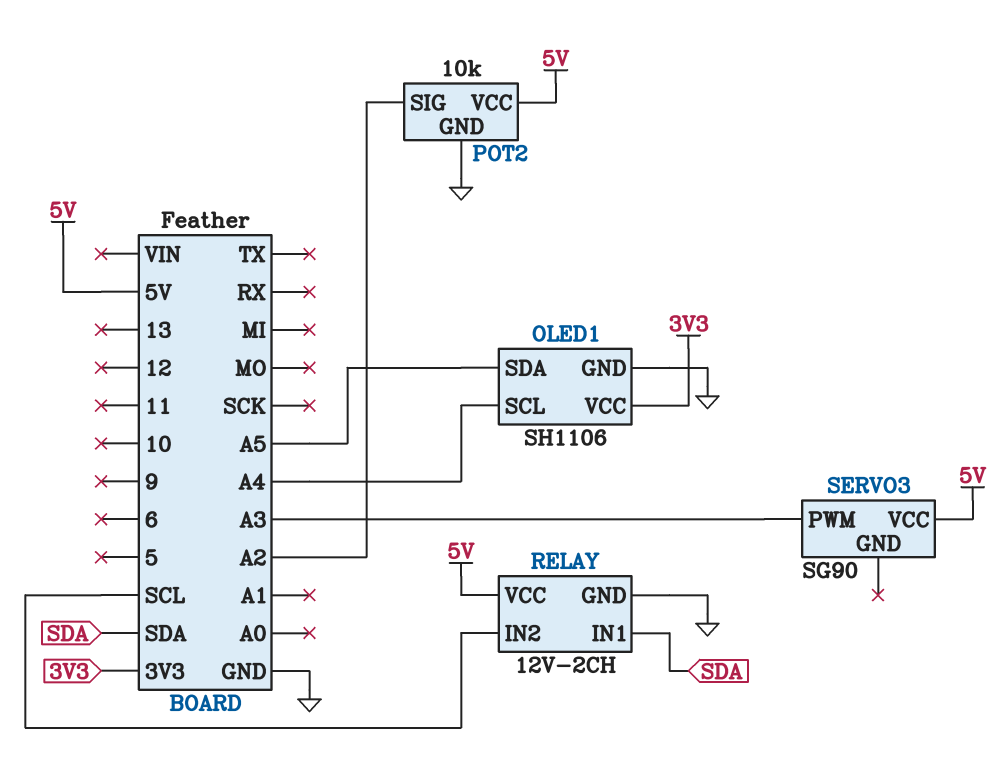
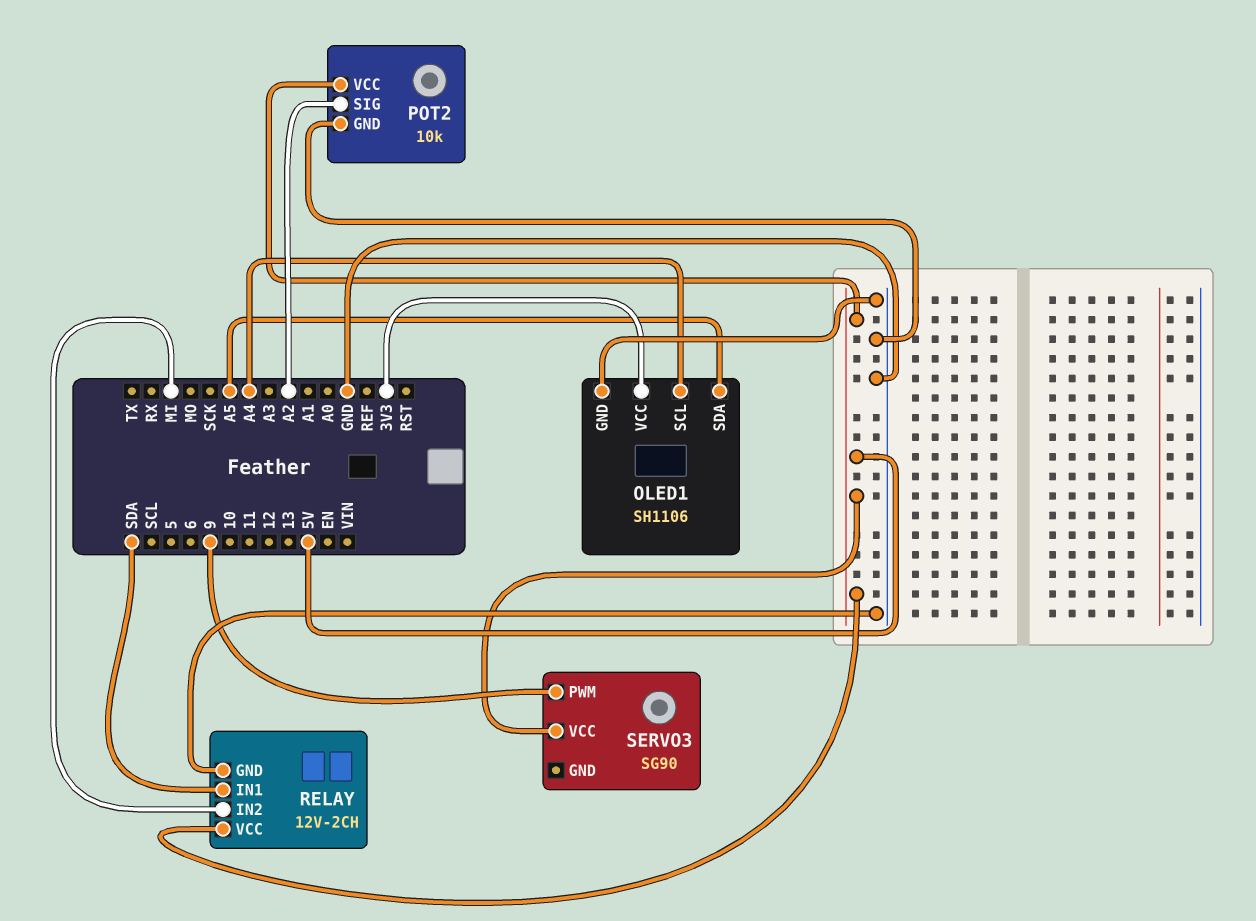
RELAY pin IN2: SCL -> MI
SERVO3 pin PWM: A3 -> 9

